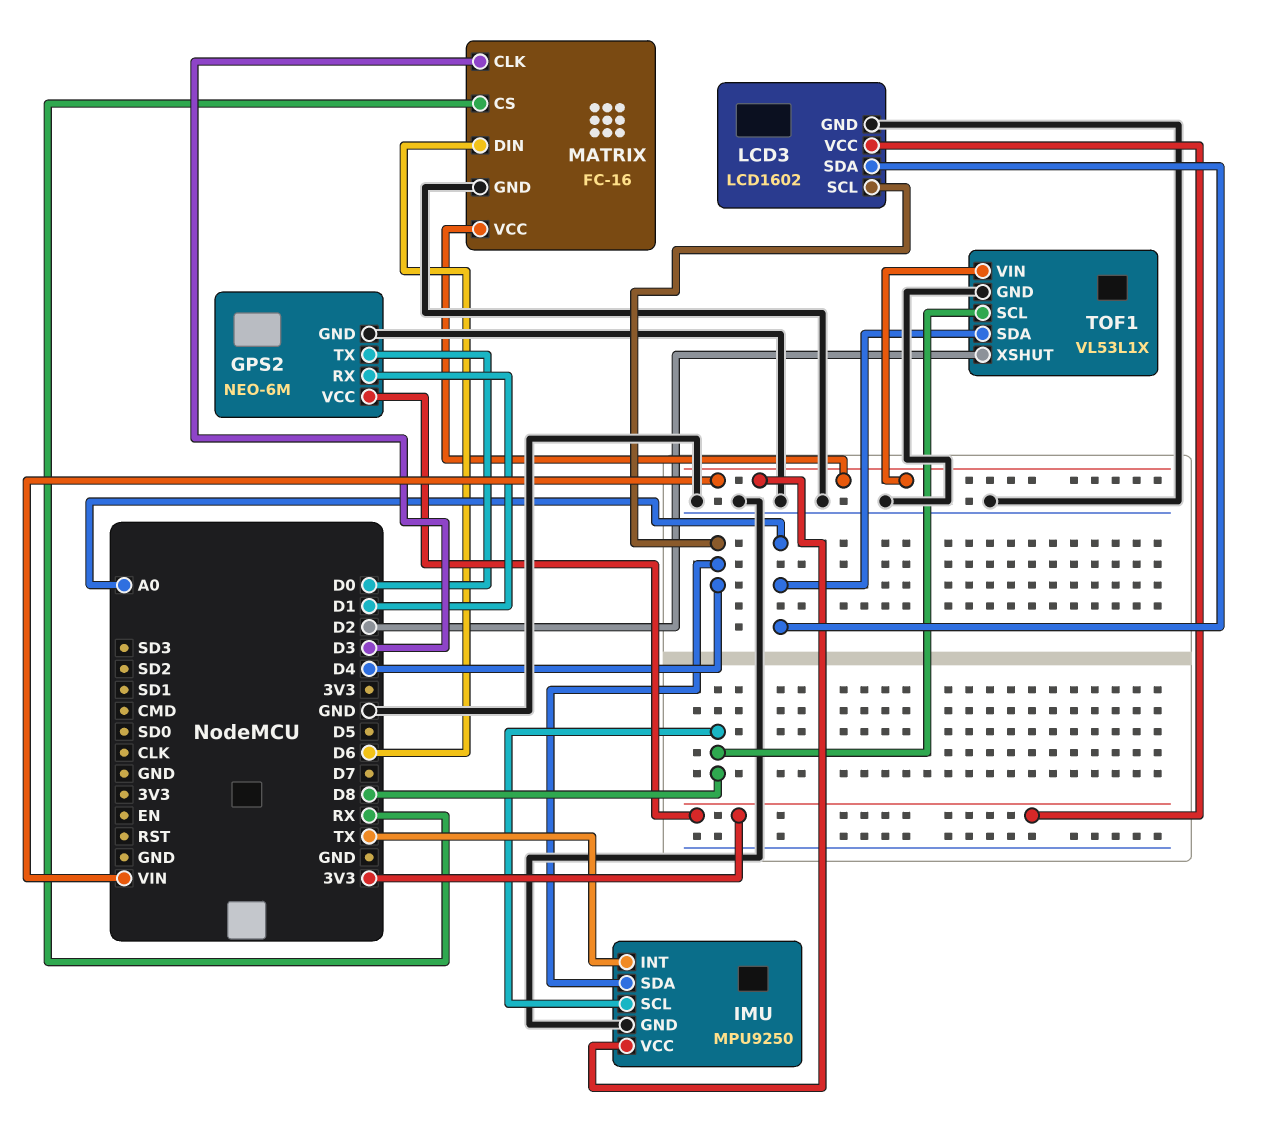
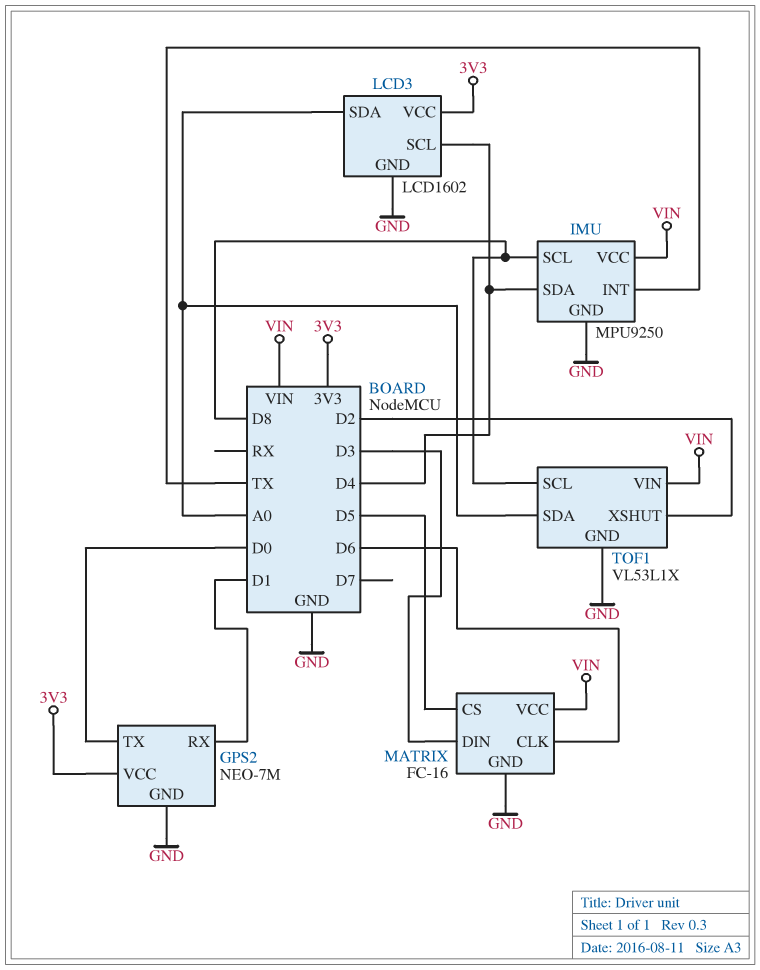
GPS2: NEO-6M -> NEO-7M
MATRIX pin CLK: D3 -> D6
MATRIX pin CS: RX -> D5
MATRIX pin DIN: D6 -> D3

